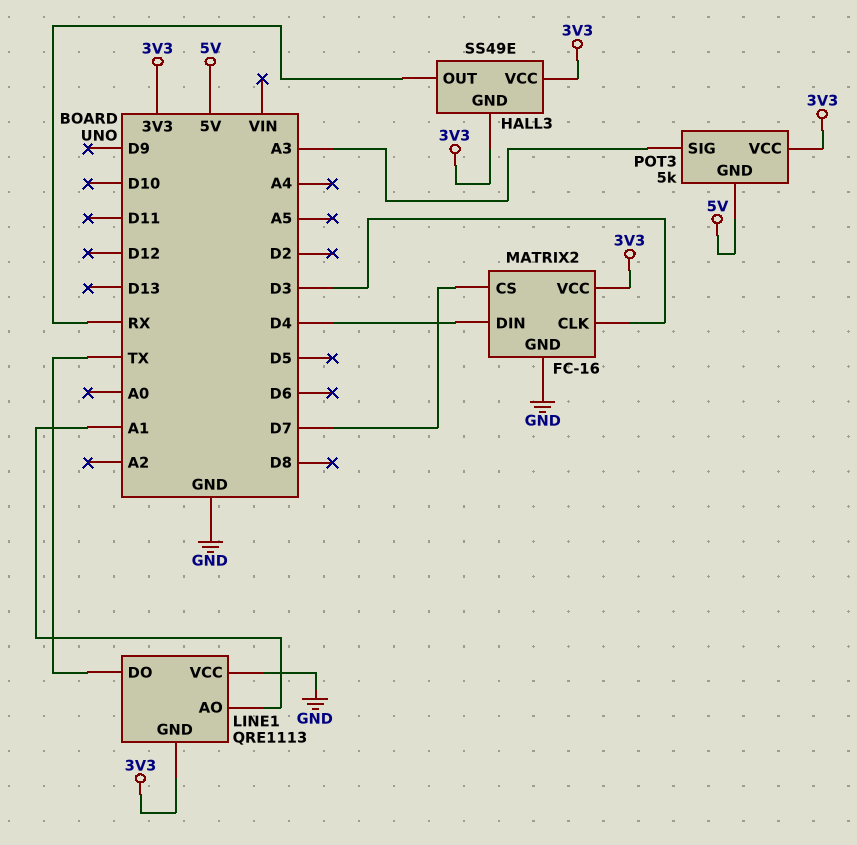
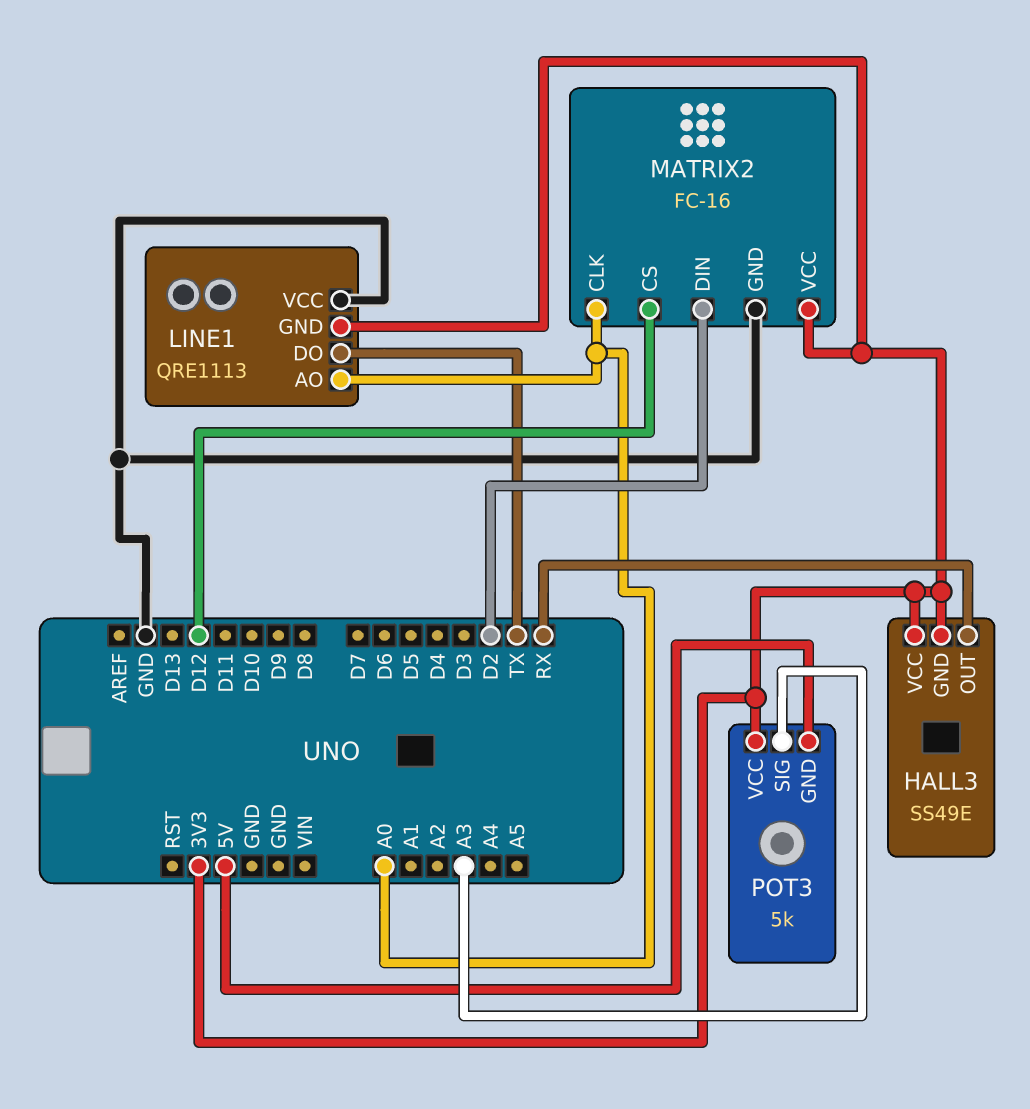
LINE1 pin AO: A1 -> A0
MATRIX2 pin CLK: D3 -> A0
MATRIX2 pin CS: D7 -> D12
MATRIX2 pin DIN: D4 -> D2

